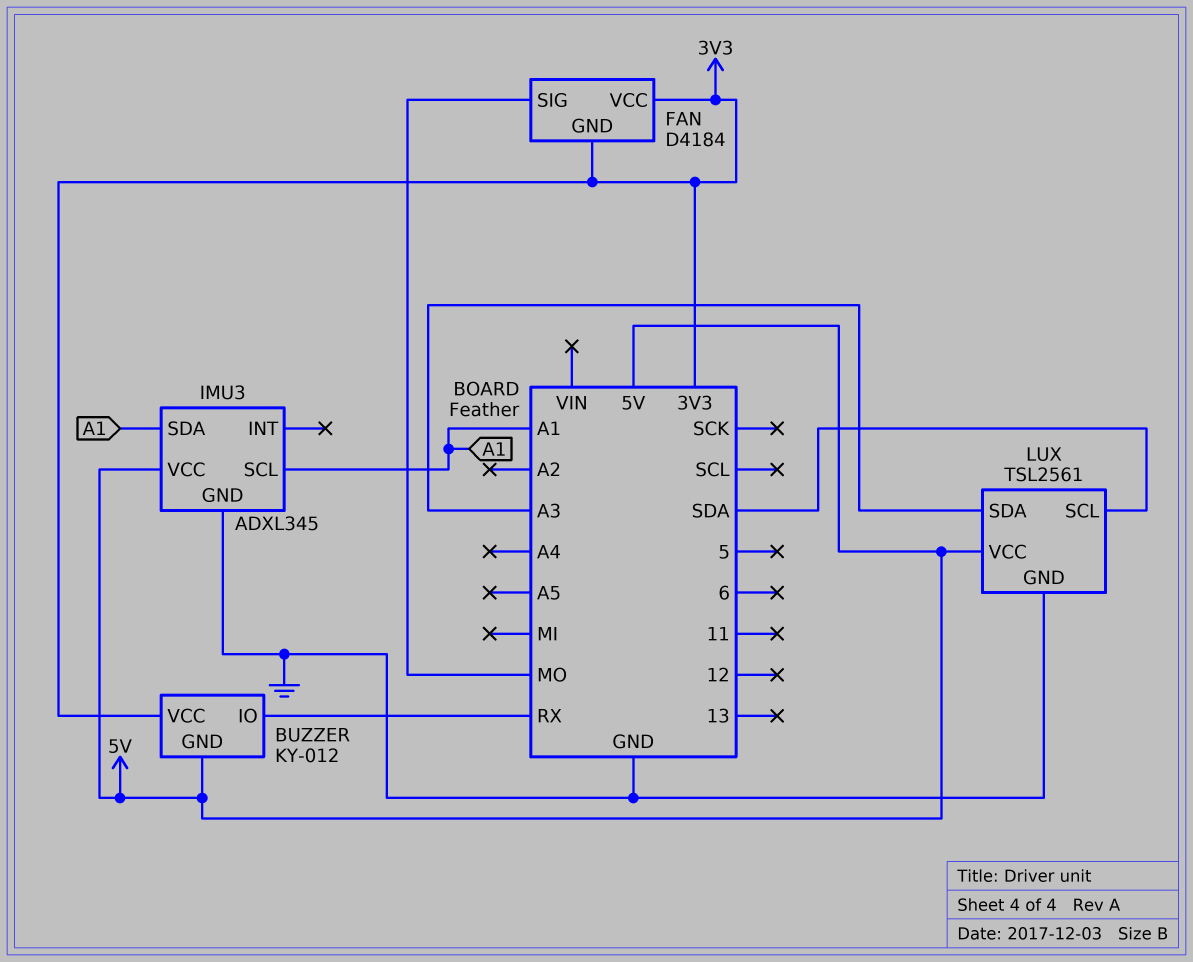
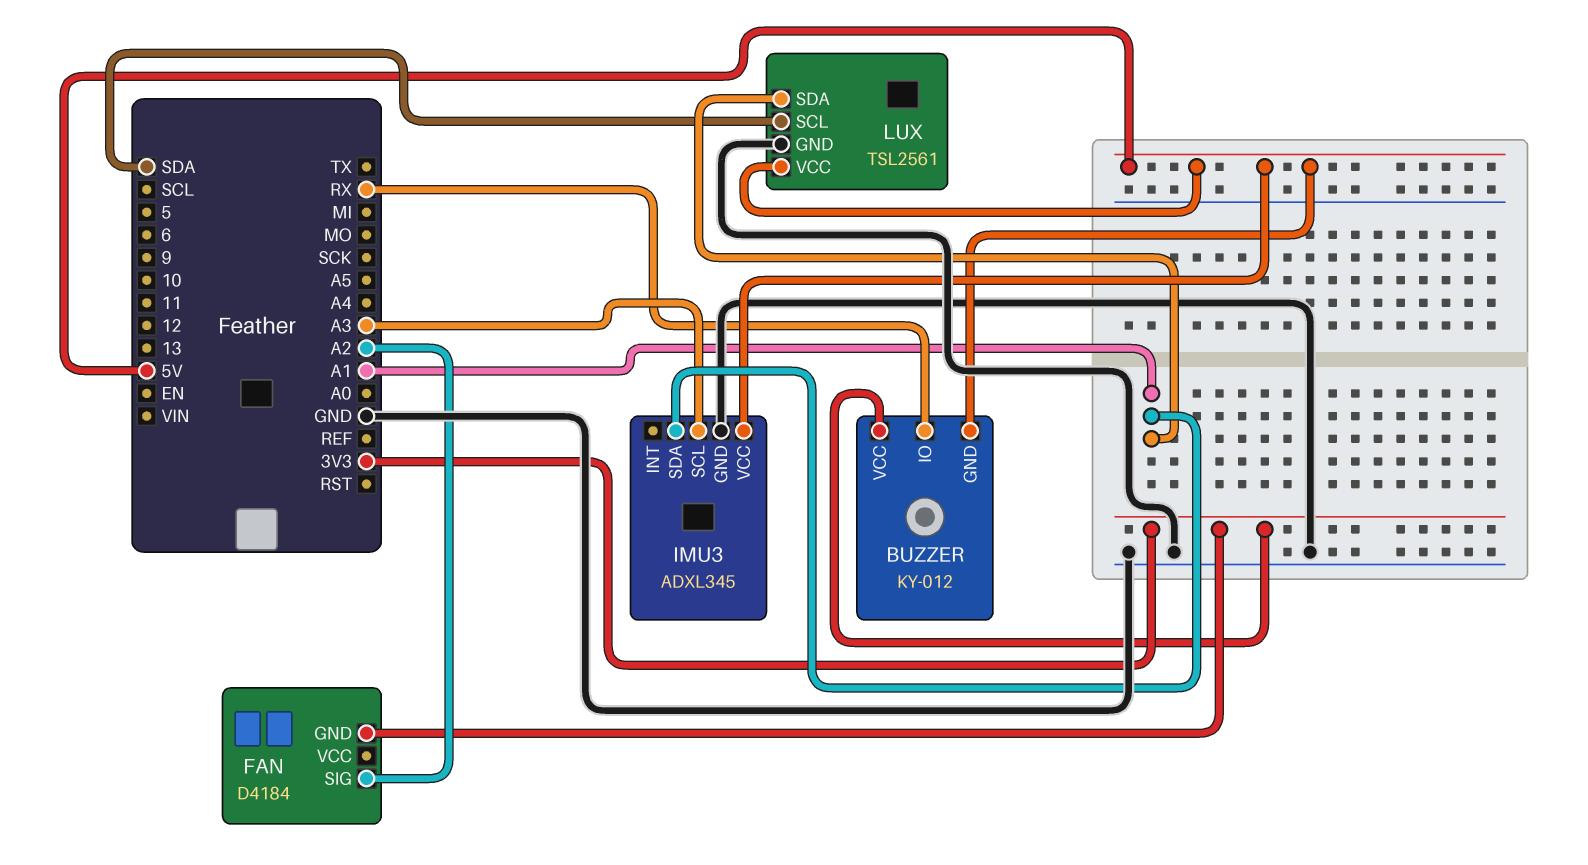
FAN pin SIG: MO -> A2
FAN pin VCC: 3V3 -> none
IMU3 pin SCL: A1 -> A3
LUX pin SDA: A3 -> A1

